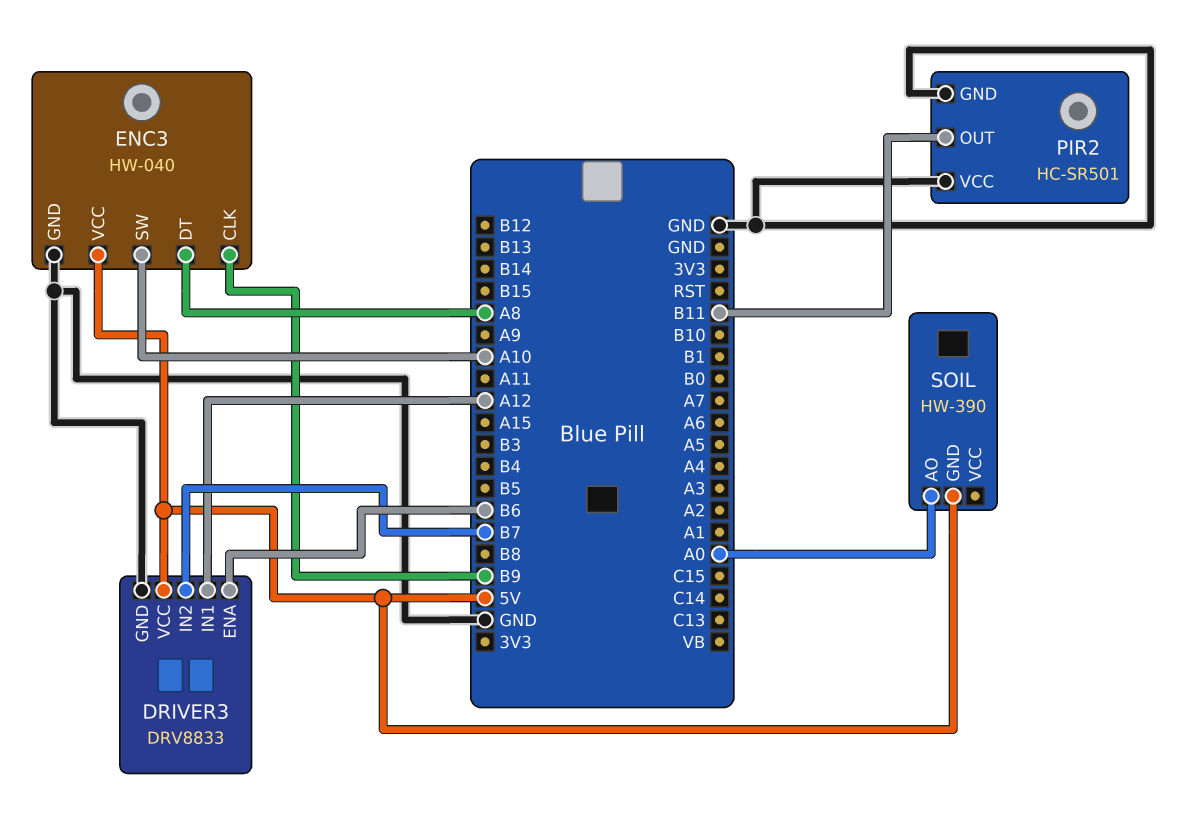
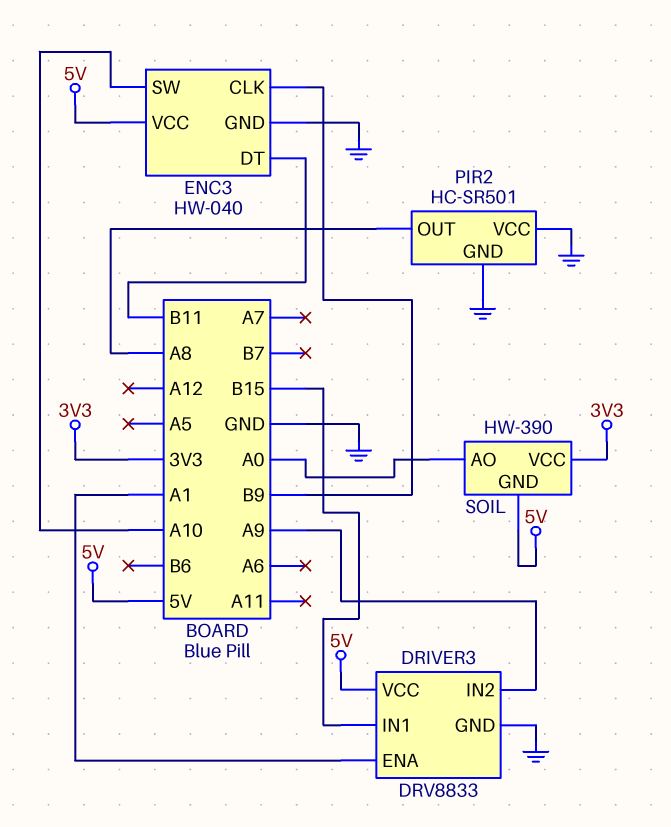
DRIVER3 pin ENA: B6 -> A1
DRIVER3 pin IN1: A12 -> B15
DRIVER3 pin IN2: B7 -> A9
ENC3 pin DT: A8 -> B11
PIR2 pin OUT: B11 -> A8
SOIL pin VCC: none -> 3V3

